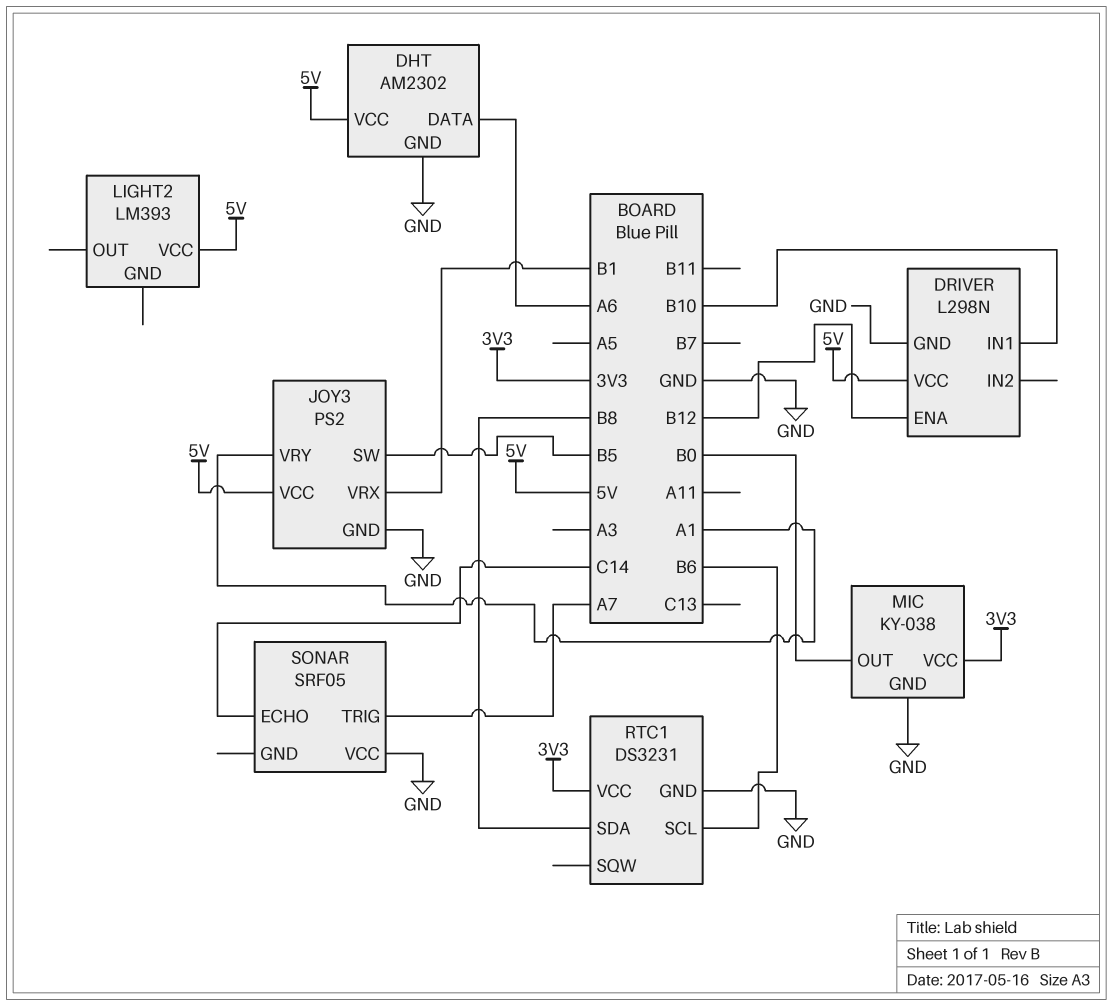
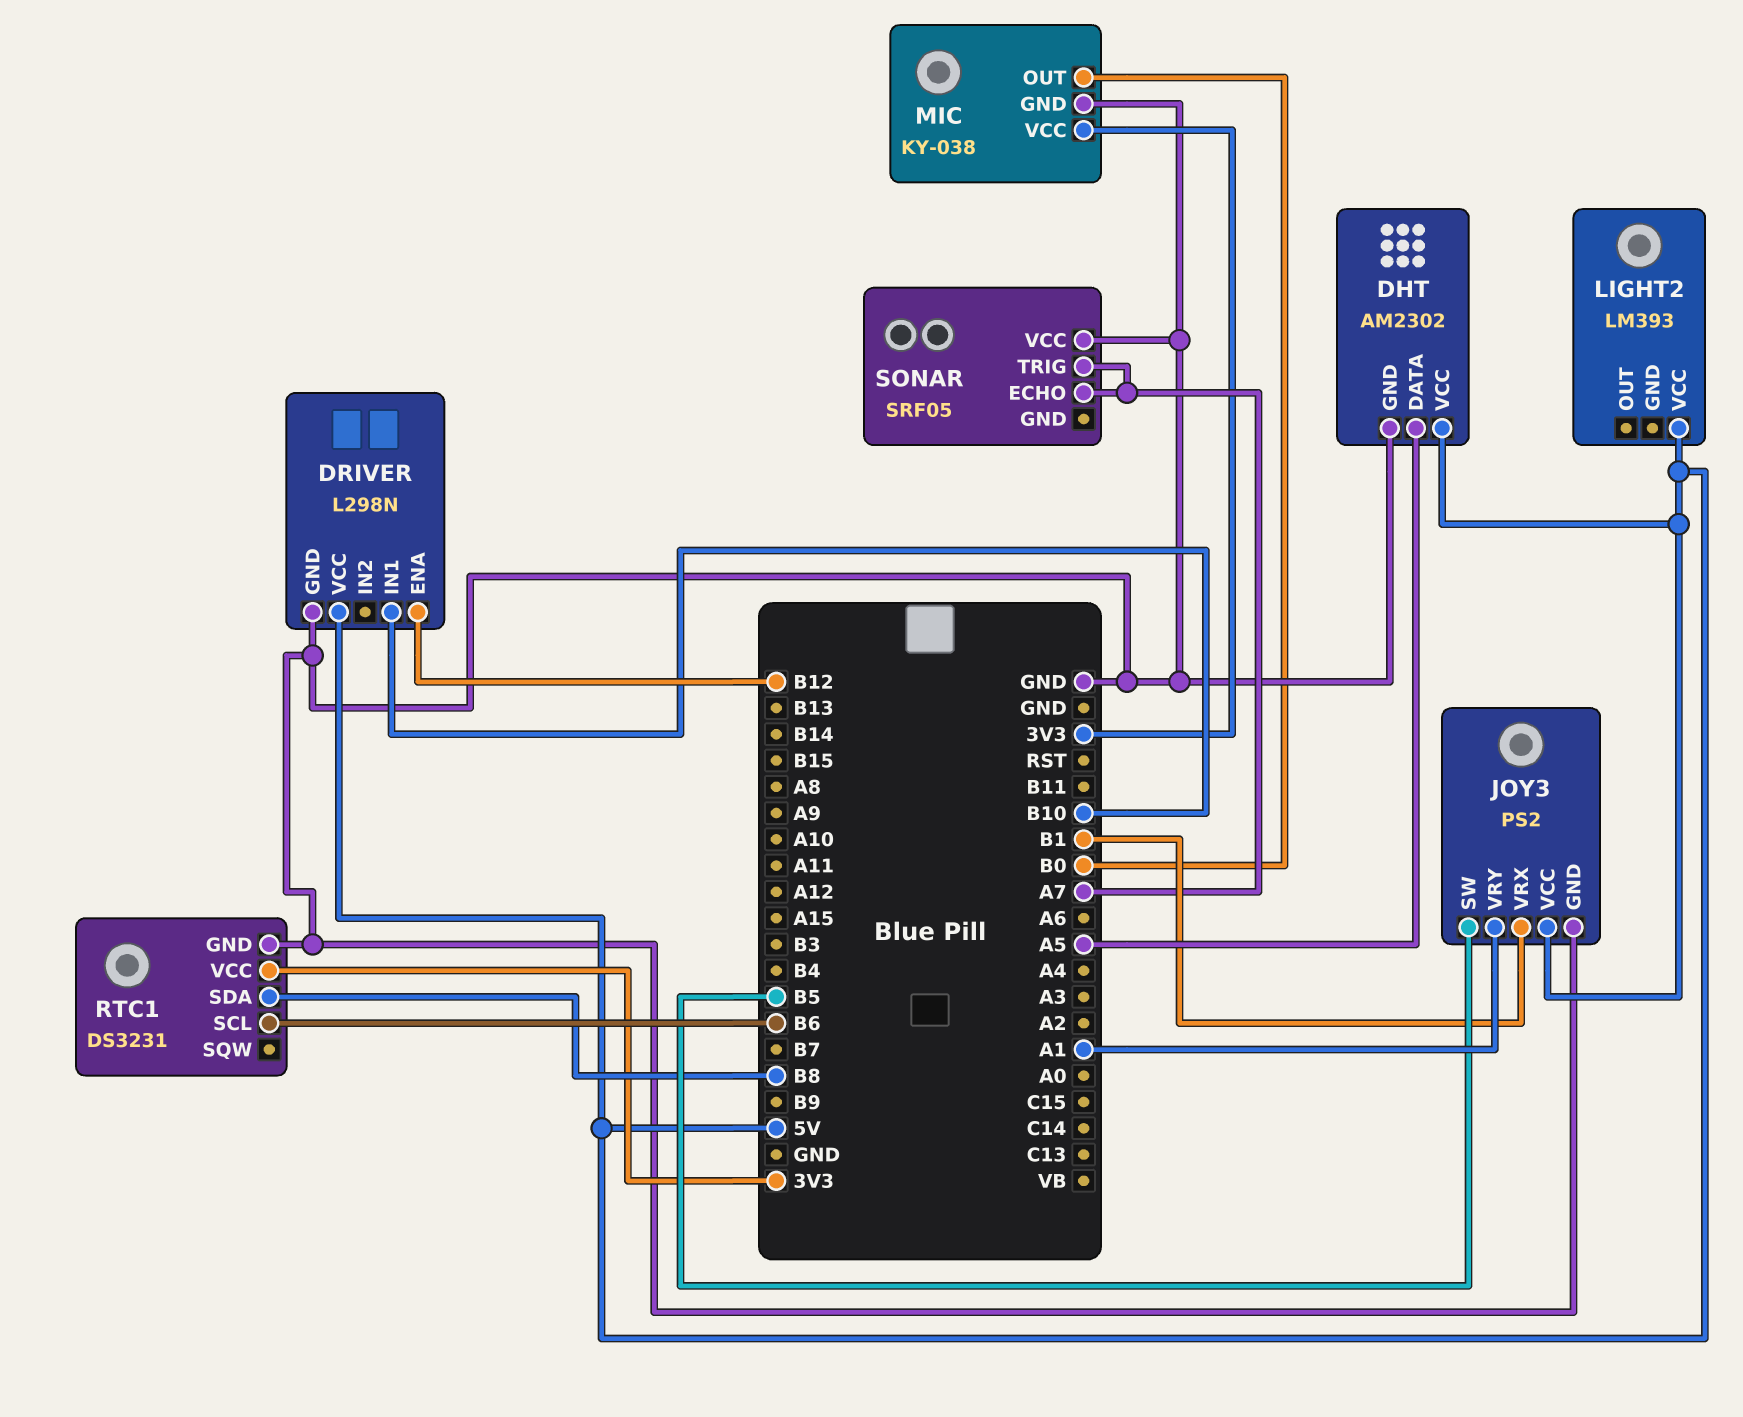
DHT pin DATA: A6 -> A5
SONAR pin ECHO: C14 -> A7

